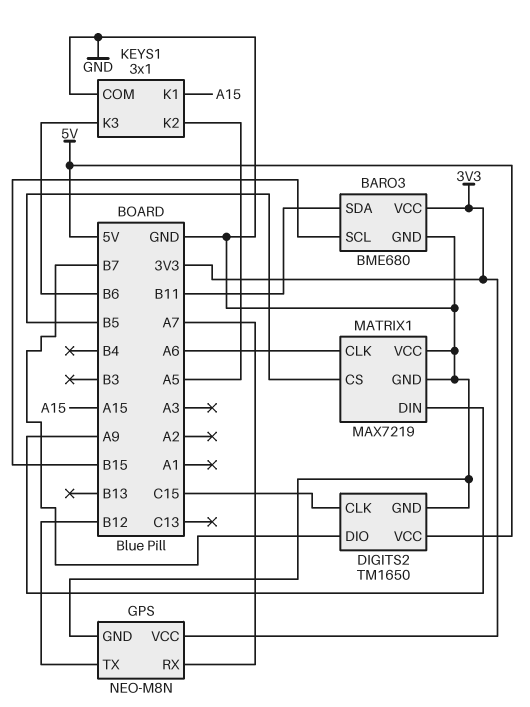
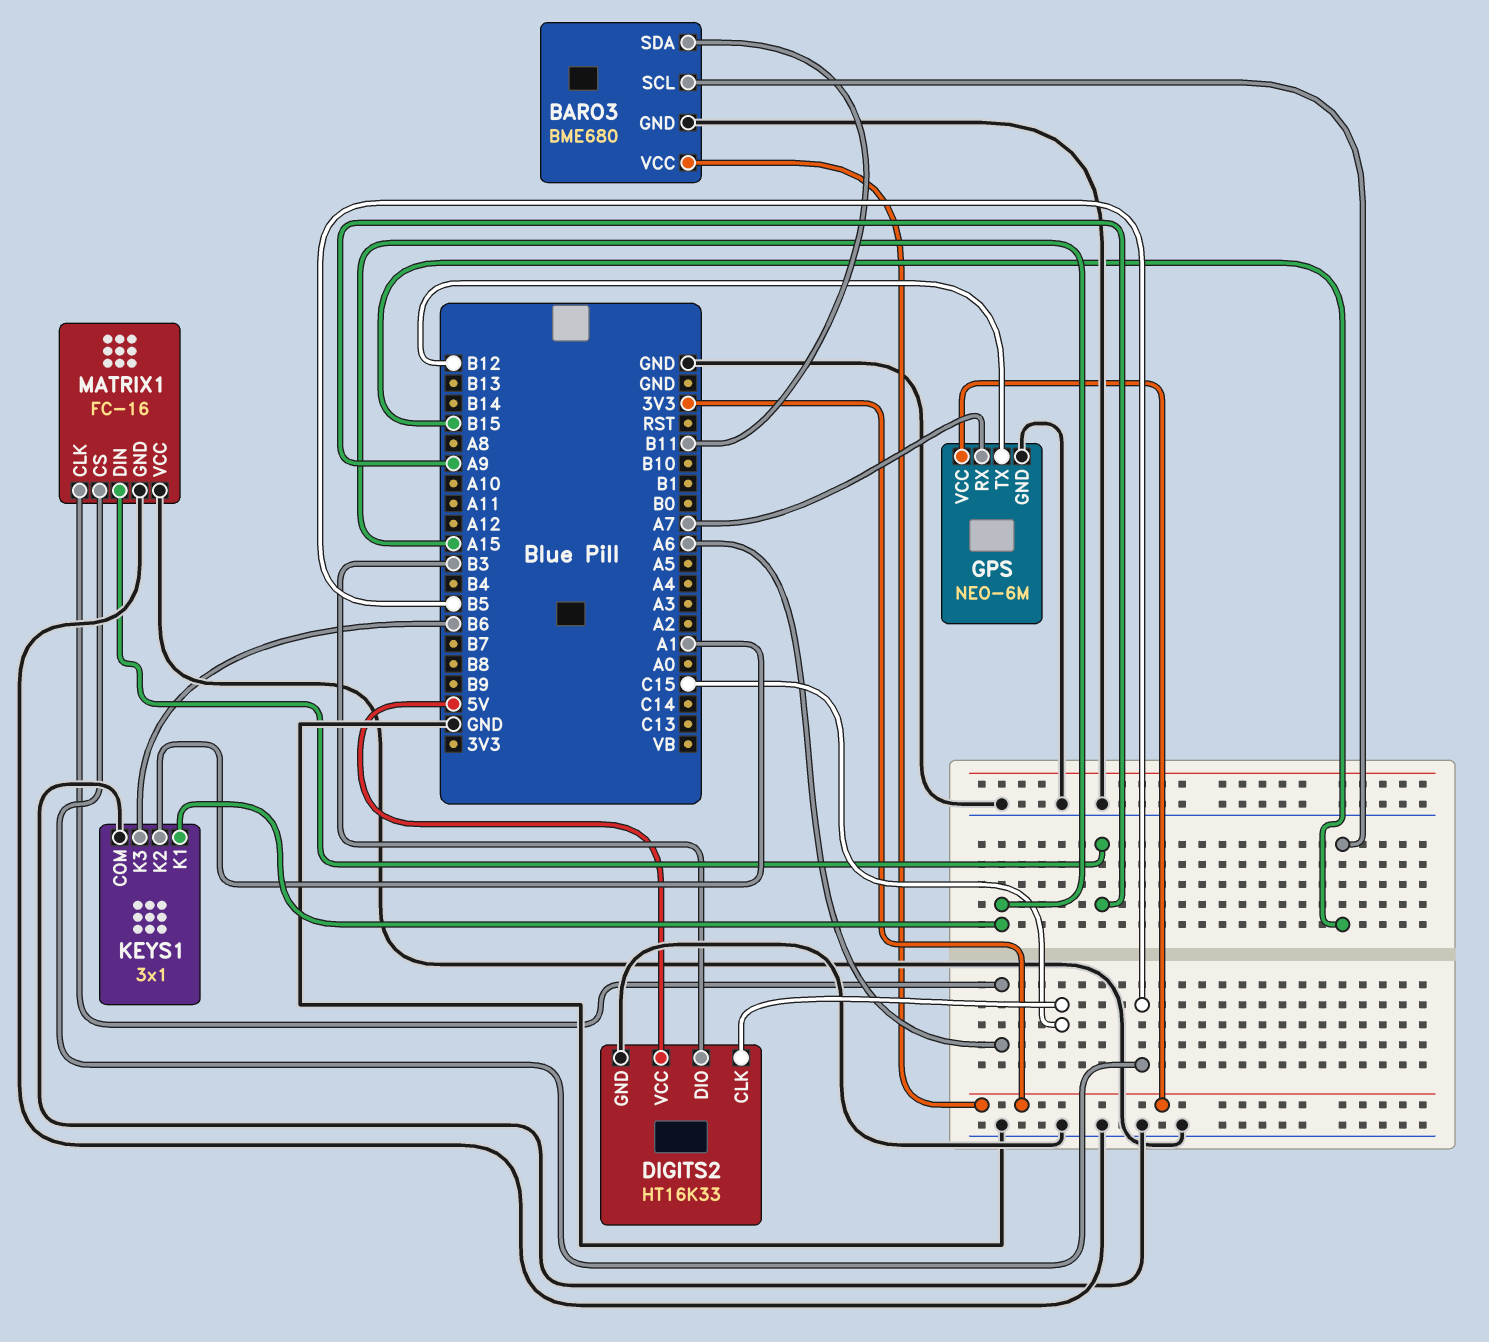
DIGITS2: TM1650 -> HT16K33
DIGITS2 pin DIO: B7 -> B3
GPS: NEO-M8N -> NEO-6M
KEYS1 pin K2: A5 -> A1
MATRIX1: MAX7219 -> FC-16

